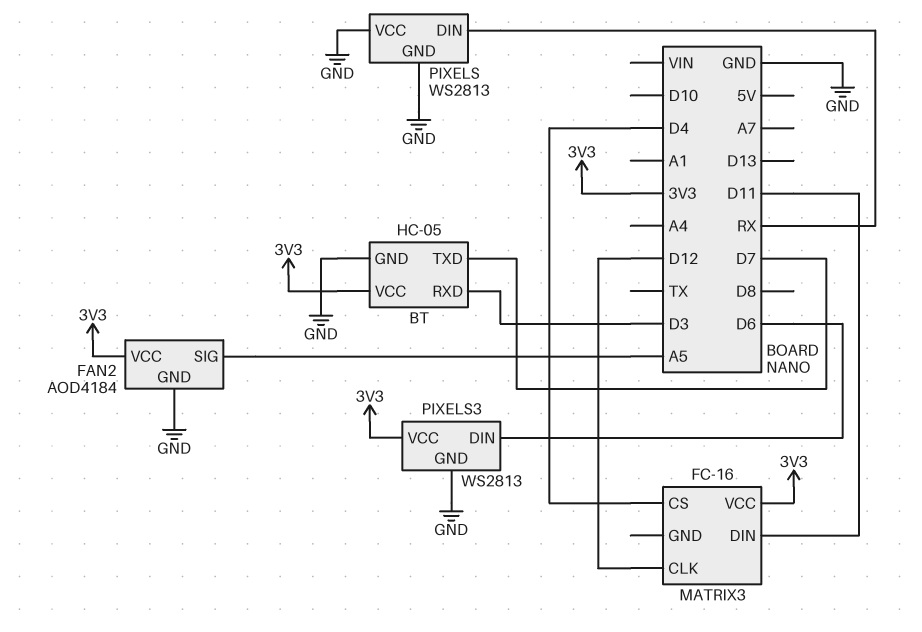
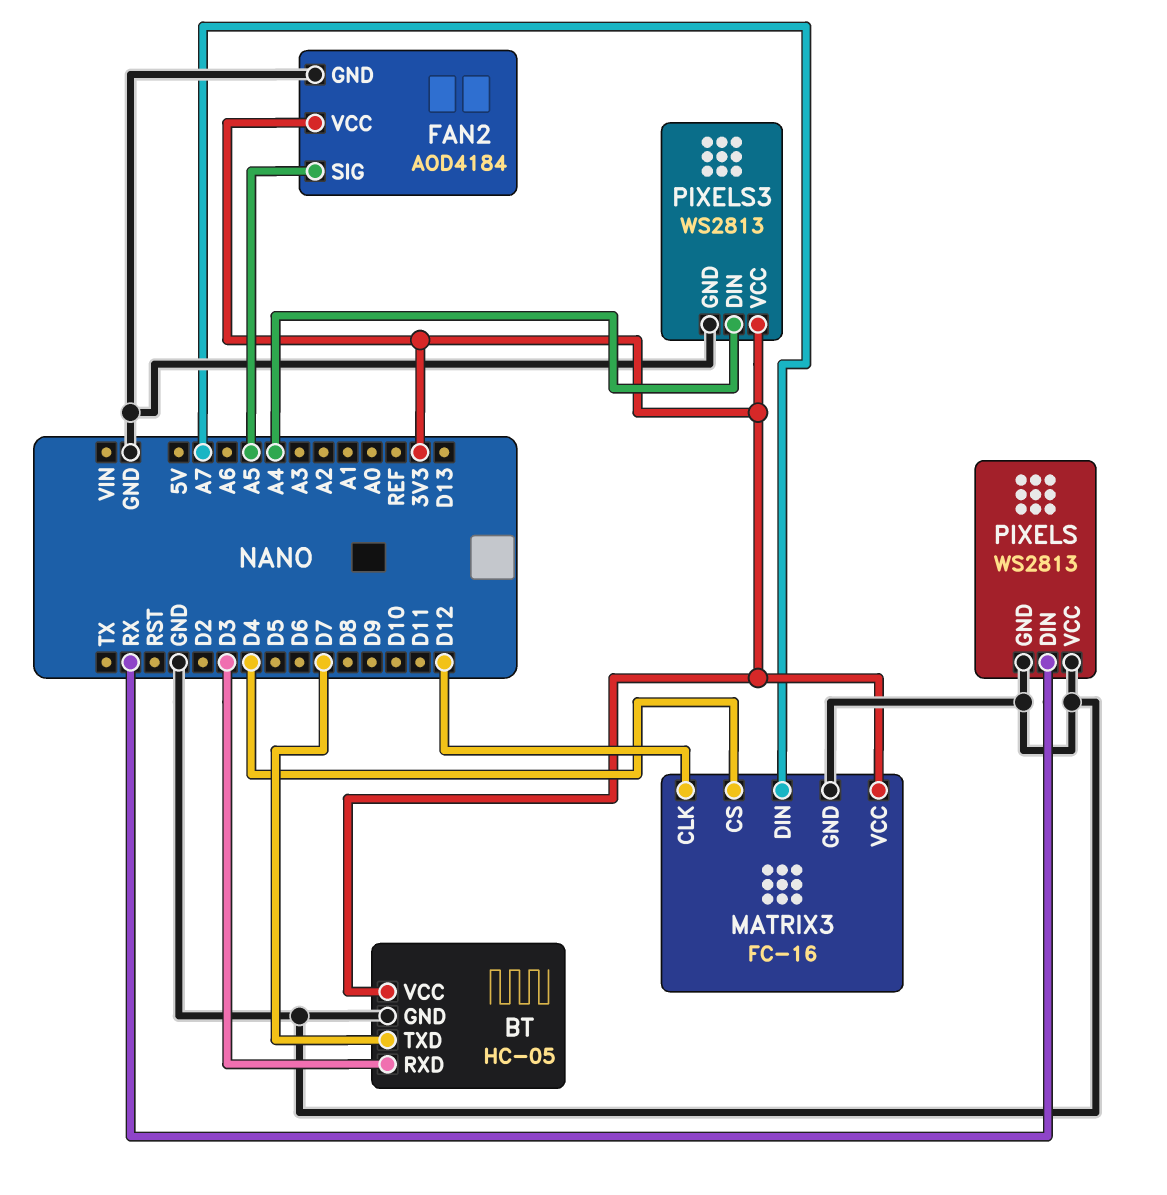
MATRIX3 pin DIN: D11 -> A7
MATRIX3 pin GND: none -> GND
PIXELS3 pin DIN: D6 -> A4

